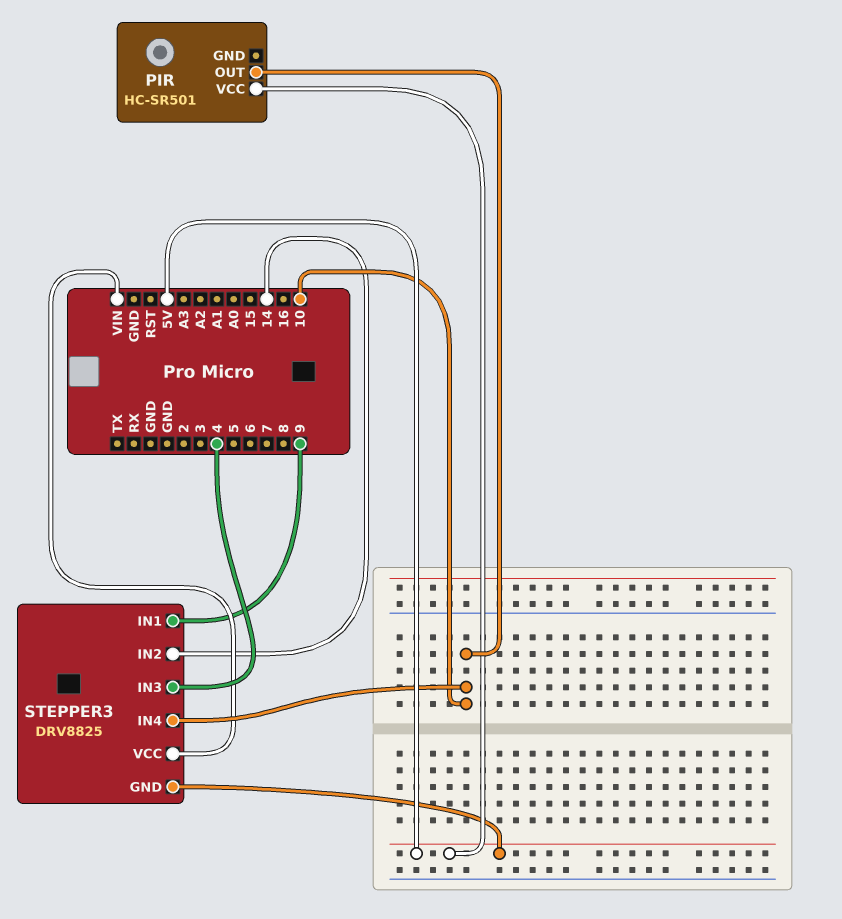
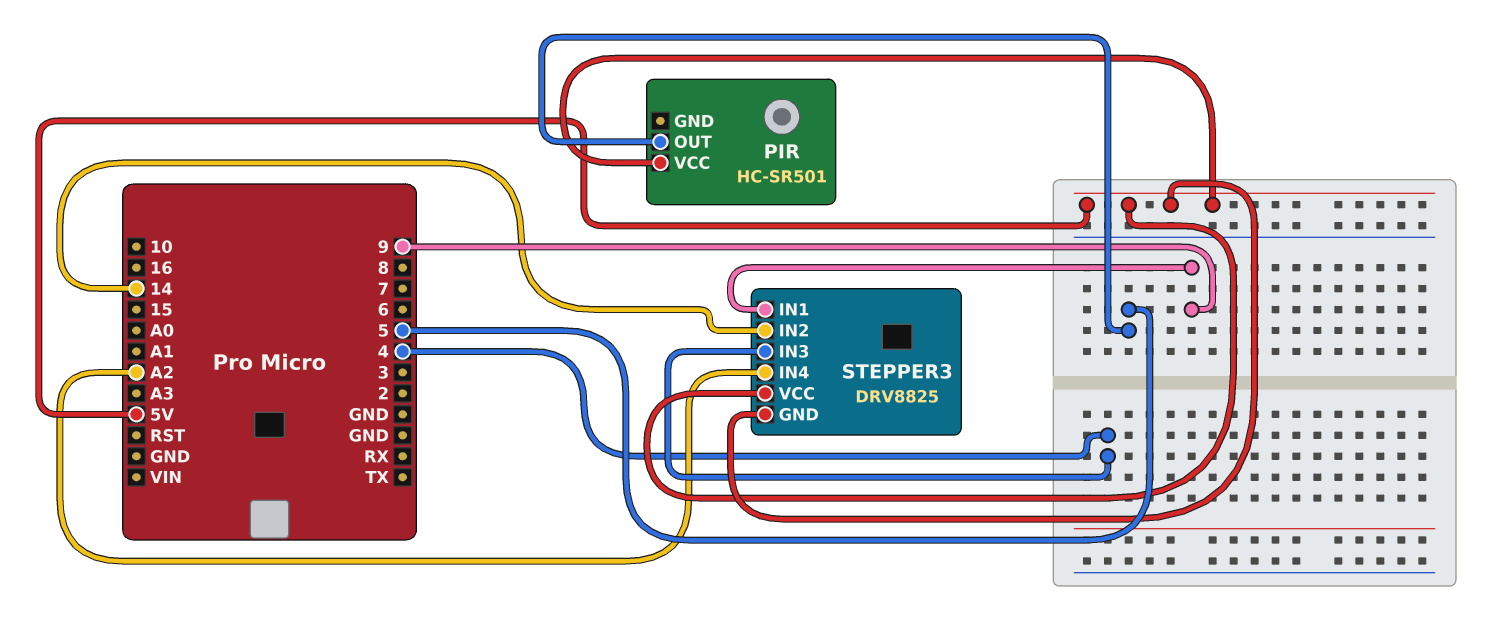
PIR pin OUT: 10 -> 5
STEPPER3 pin IN4: 10 -> A2
STEPPER3 pin VCC: VIN -> 5V

